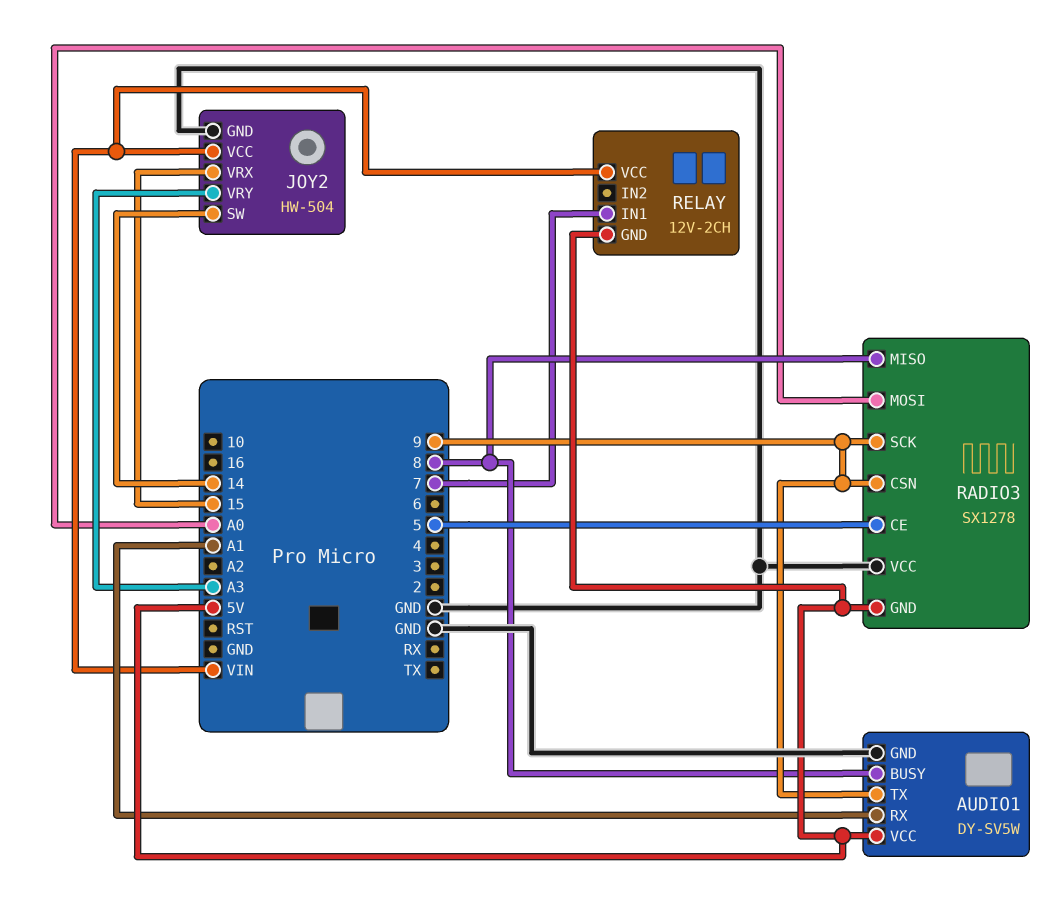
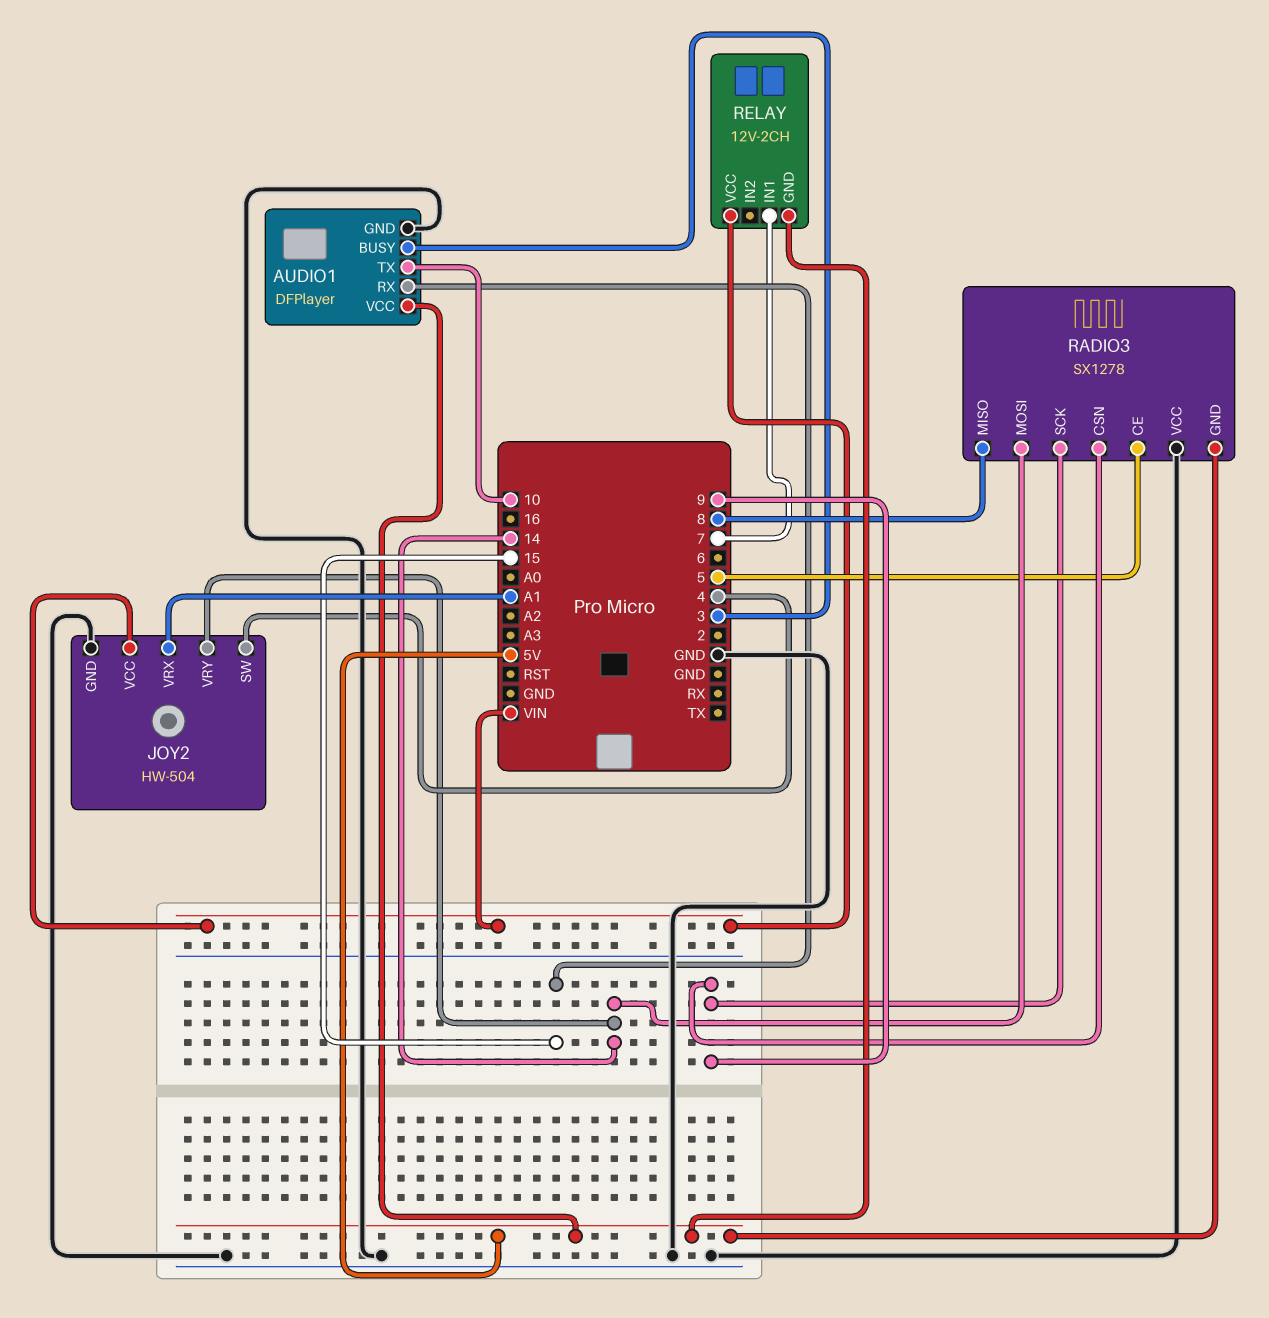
AUDIO1: DY-SV5W -> DFPlayer
AUDIO1 pin BUSY: 8 -> 3
AUDIO1 pin RX: A1 -> 15
AUDIO1 pin TX: 9 -> 10
JOY2 pin SW: 14 -> 4
JOY2 pin VRX: 15 -> A1
JOY2 pin VRY: A3 -> 14
RADIO3 pin MOSI: A0 -> 14

